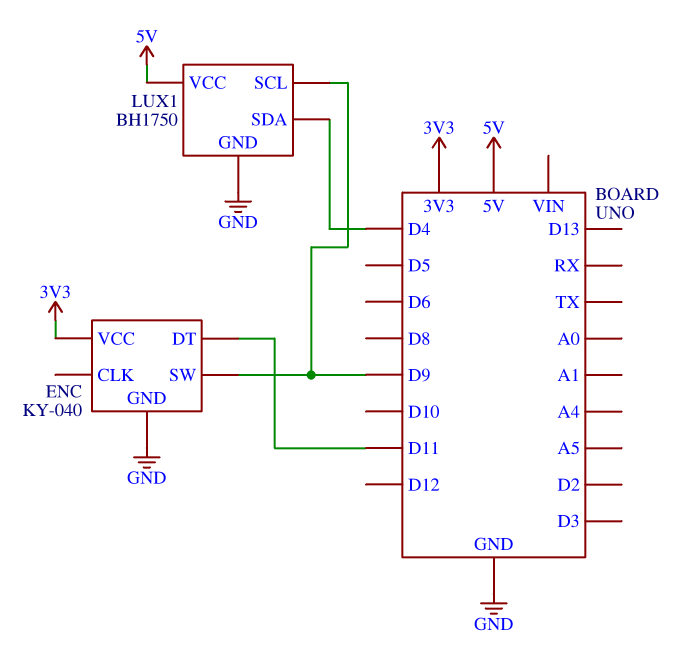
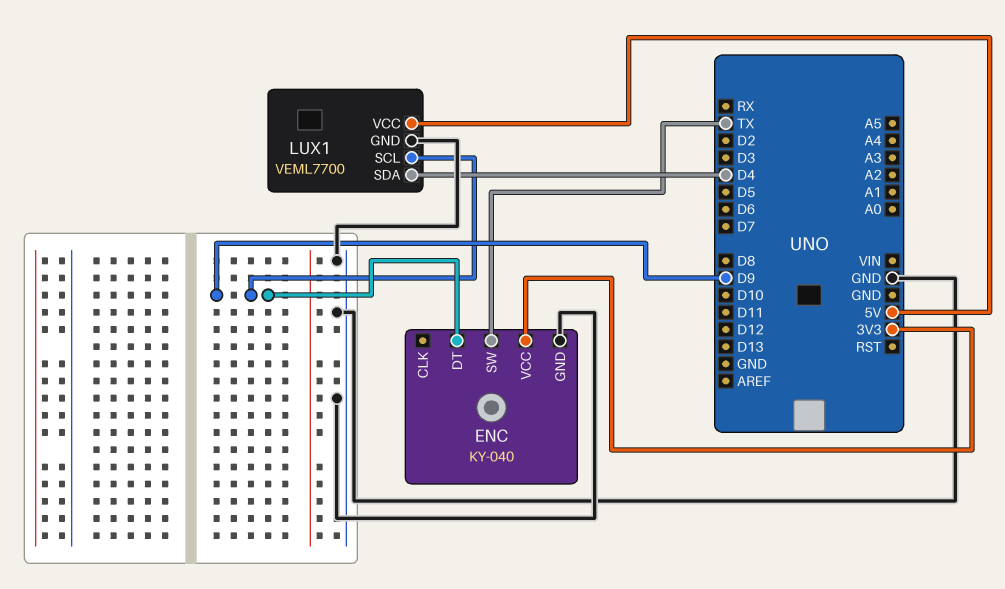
ENC pin DT: D11 -> D9
ENC pin SW: D9 -> TX
LUX1: BH1750 -> VEML7700

